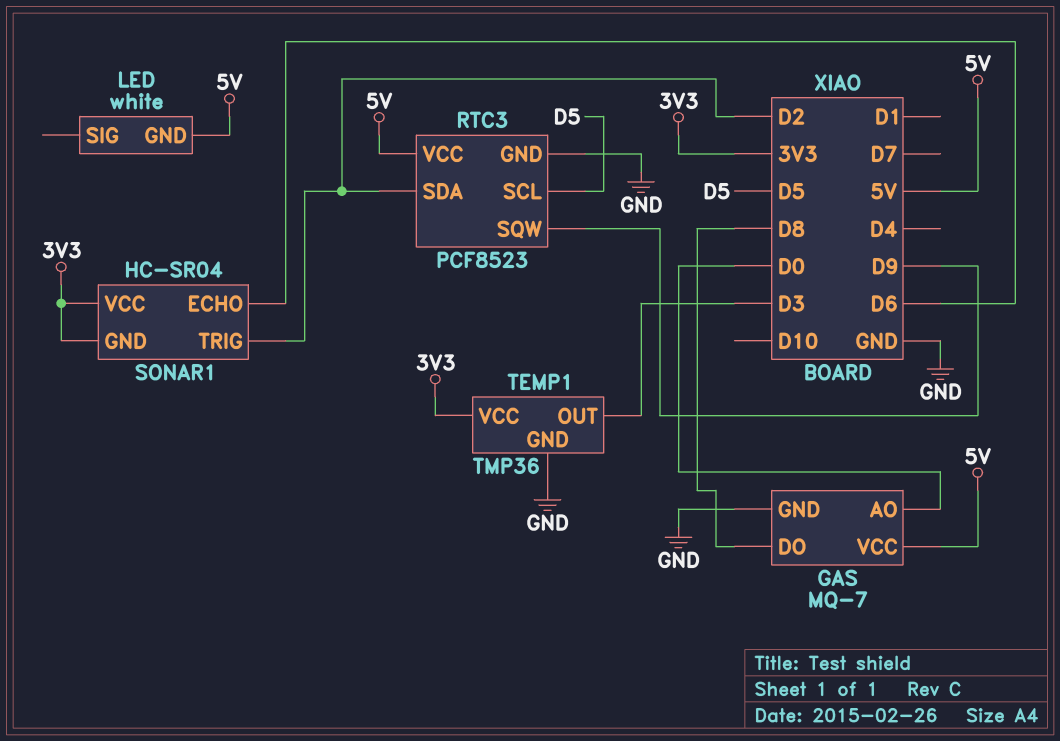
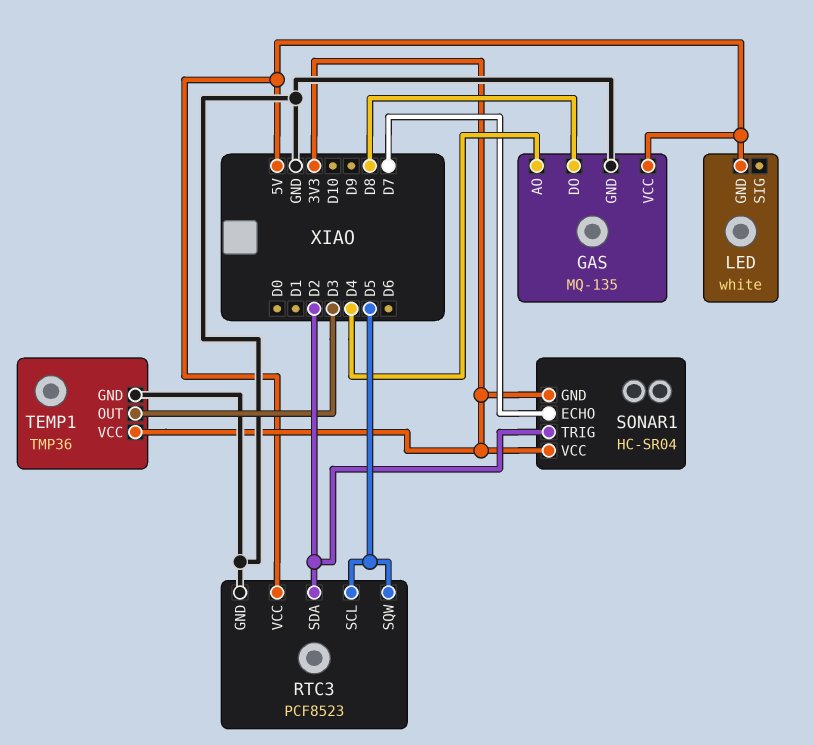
GAS: MQ-7 -> MQ-135
GAS pin AO: D0 -> D4
RTC3 pin SQW: D9 -> D5
SONAR1 pin ECHO: D6 -> D7

